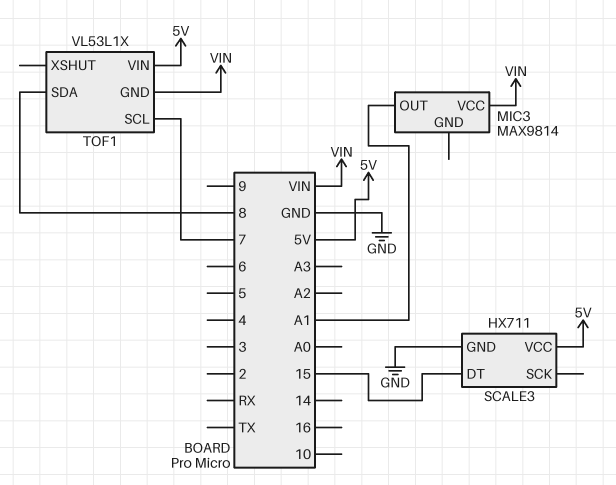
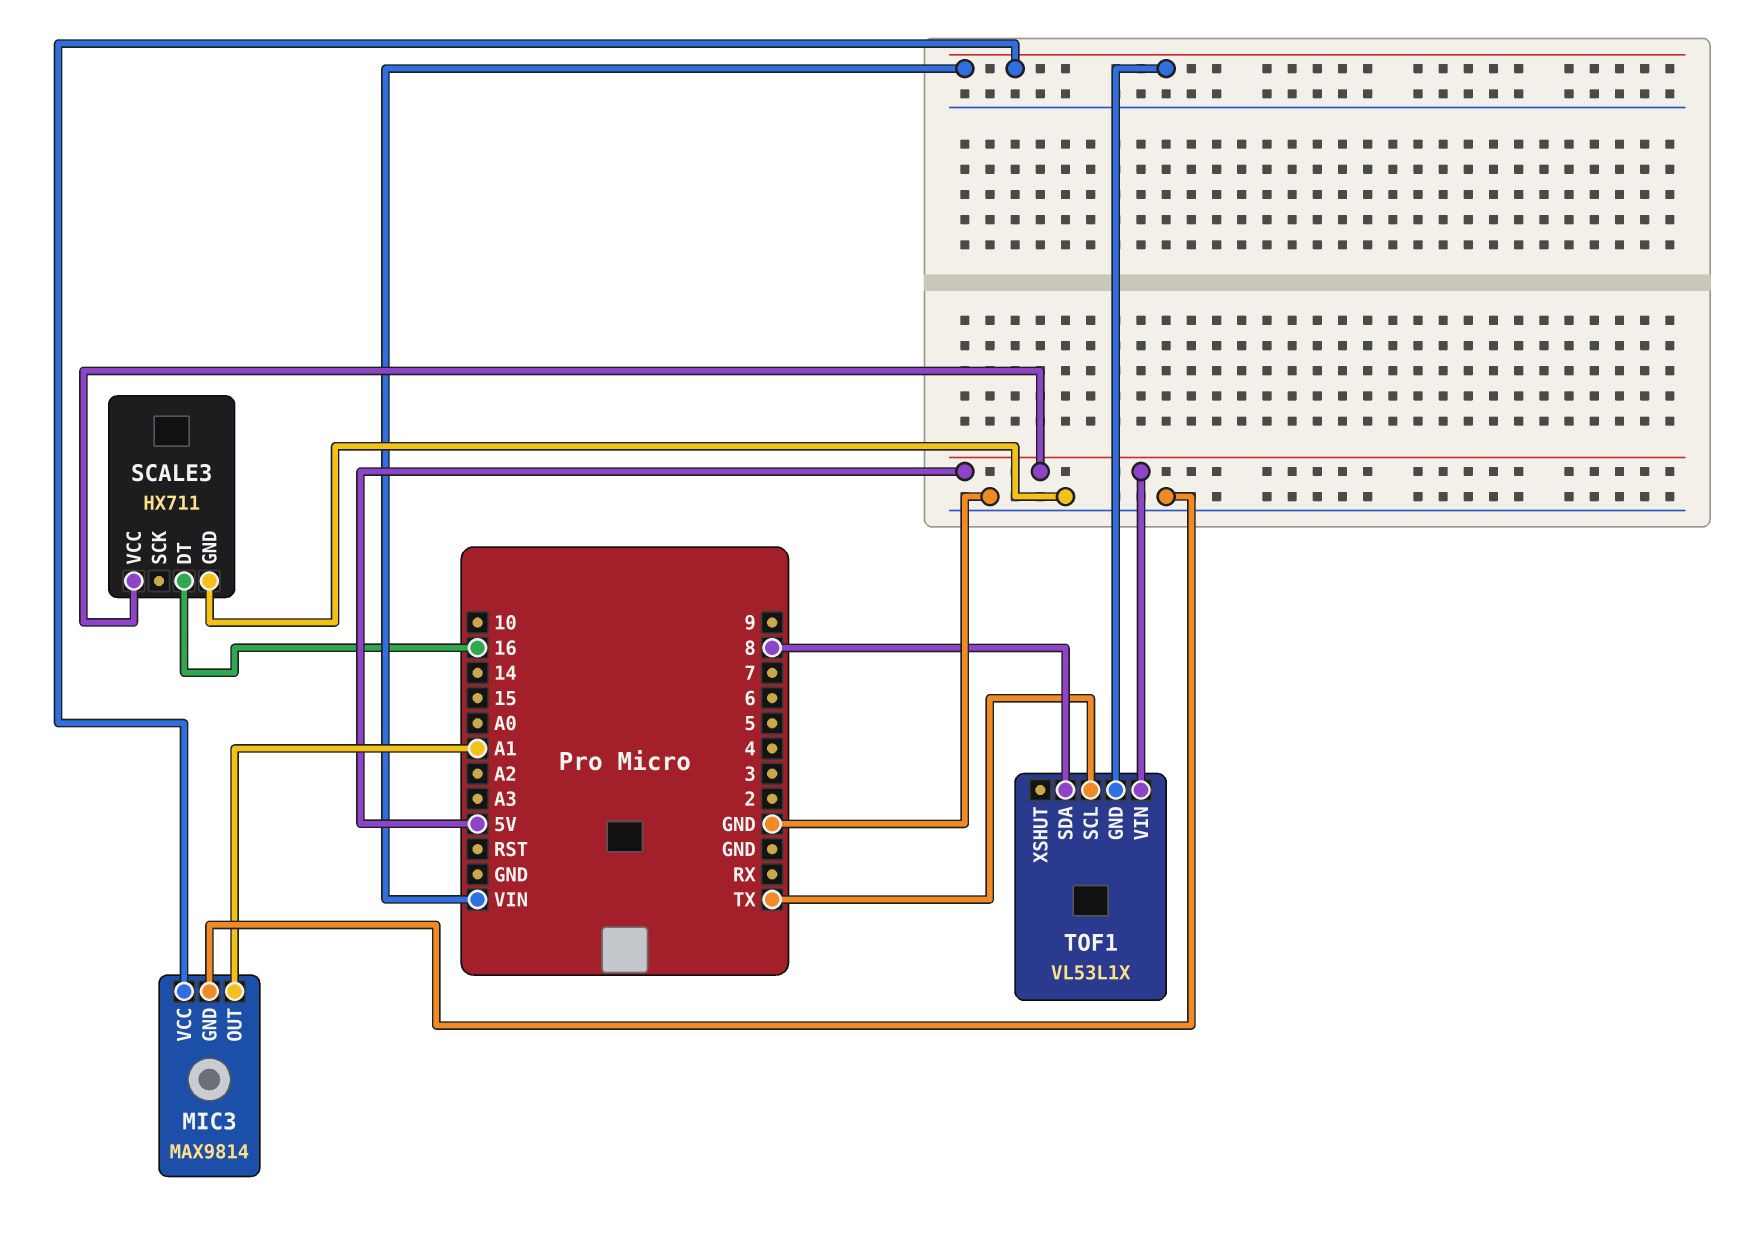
MIC3 pin GND: none -> GND
SCALE3 pin DT: 15 -> 16
TOF1 pin SCL: 7 -> TX

